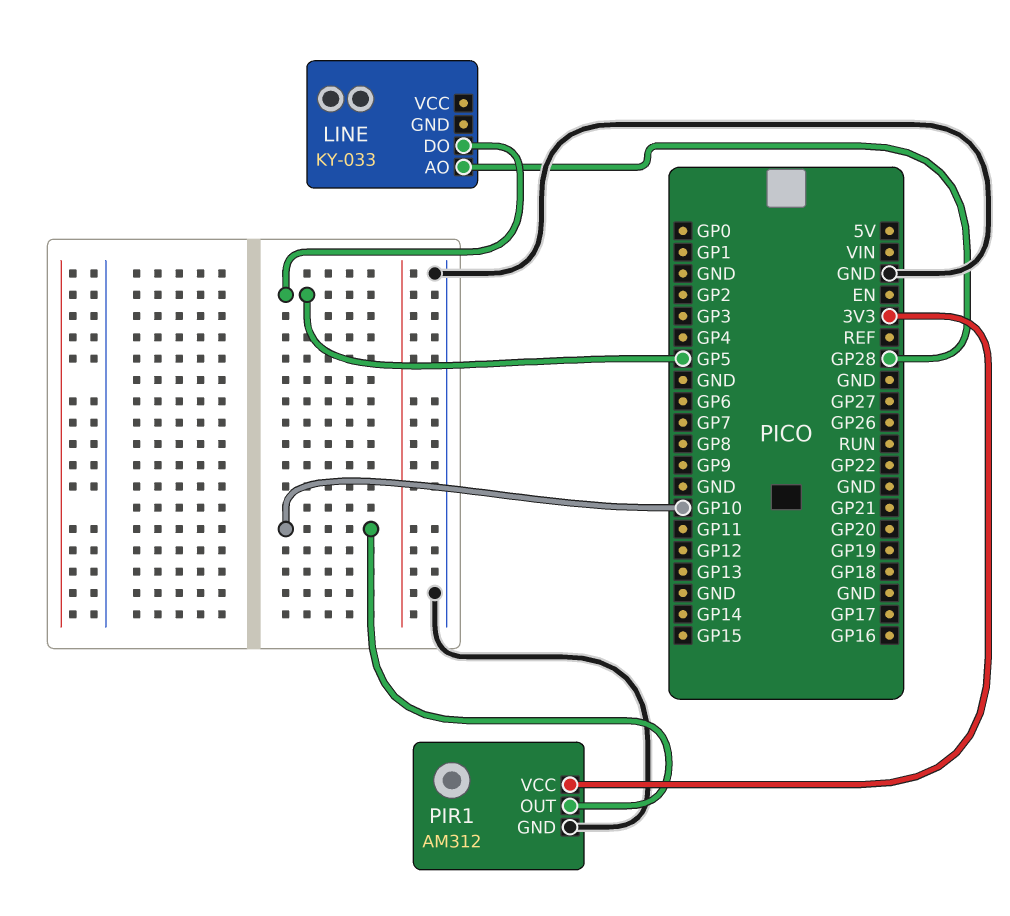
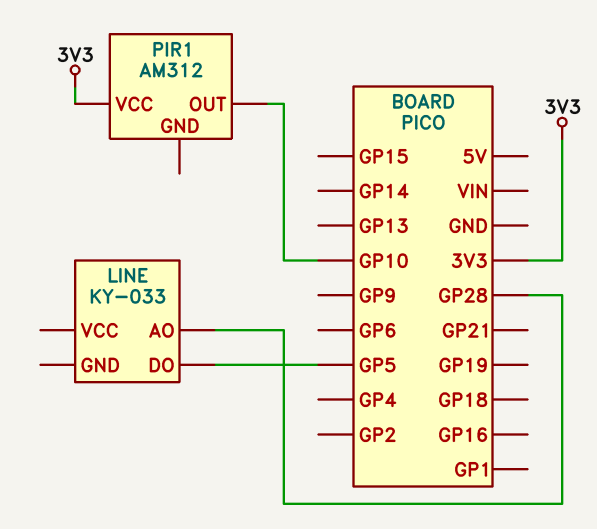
PIR1 pin GND: GND -> none

